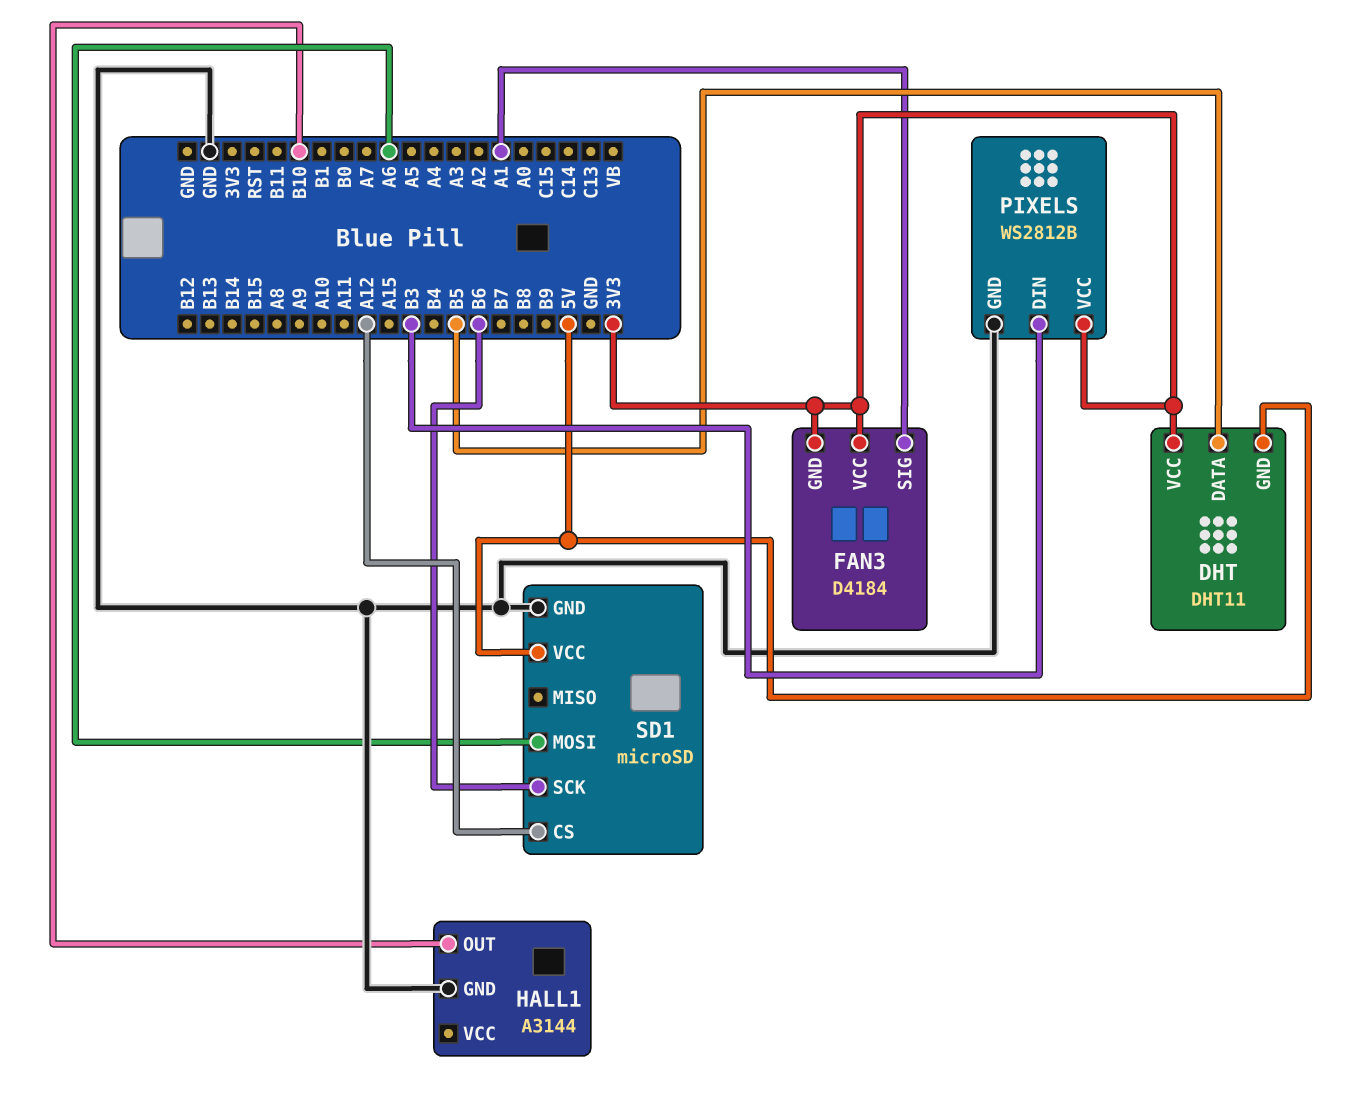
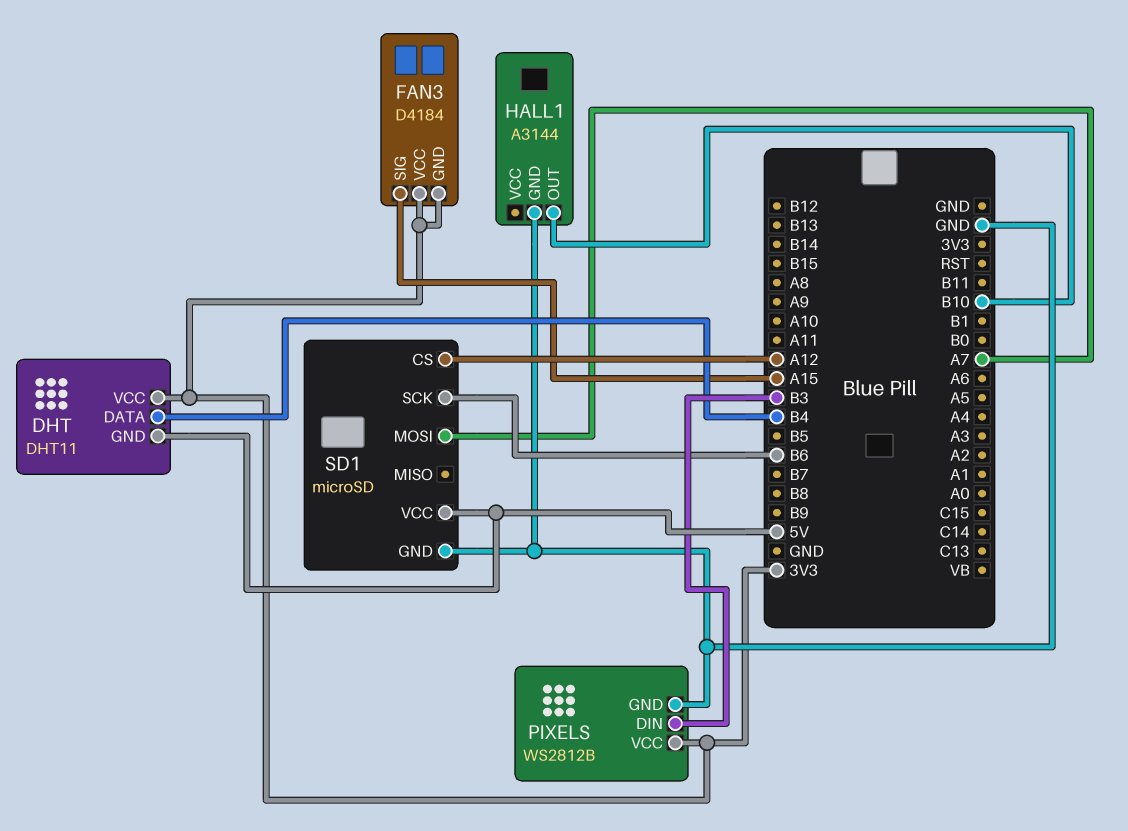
DHT pin DATA: B5 -> B4
FAN3 pin SIG: A1 -> A15
SD1 pin MOSI: A6 -> A7

